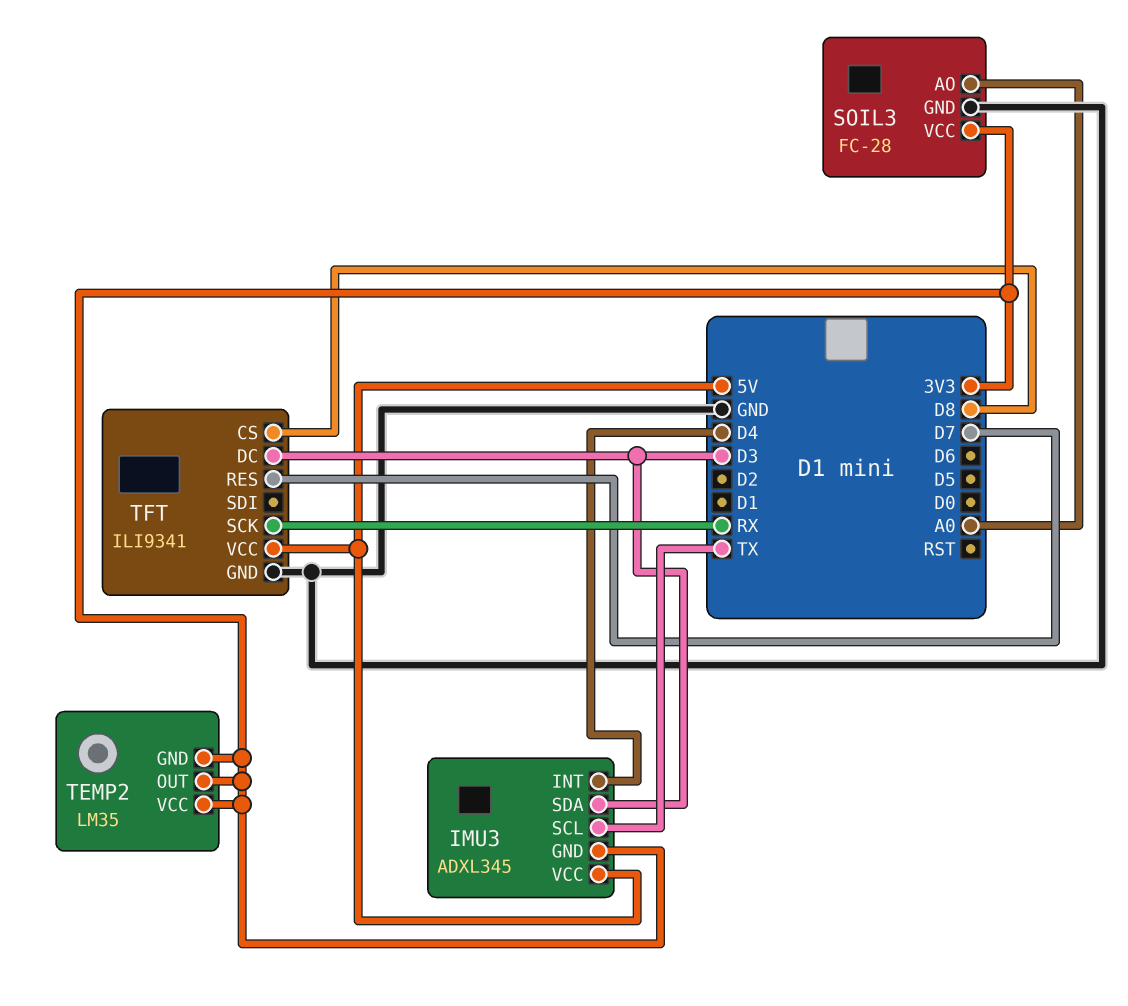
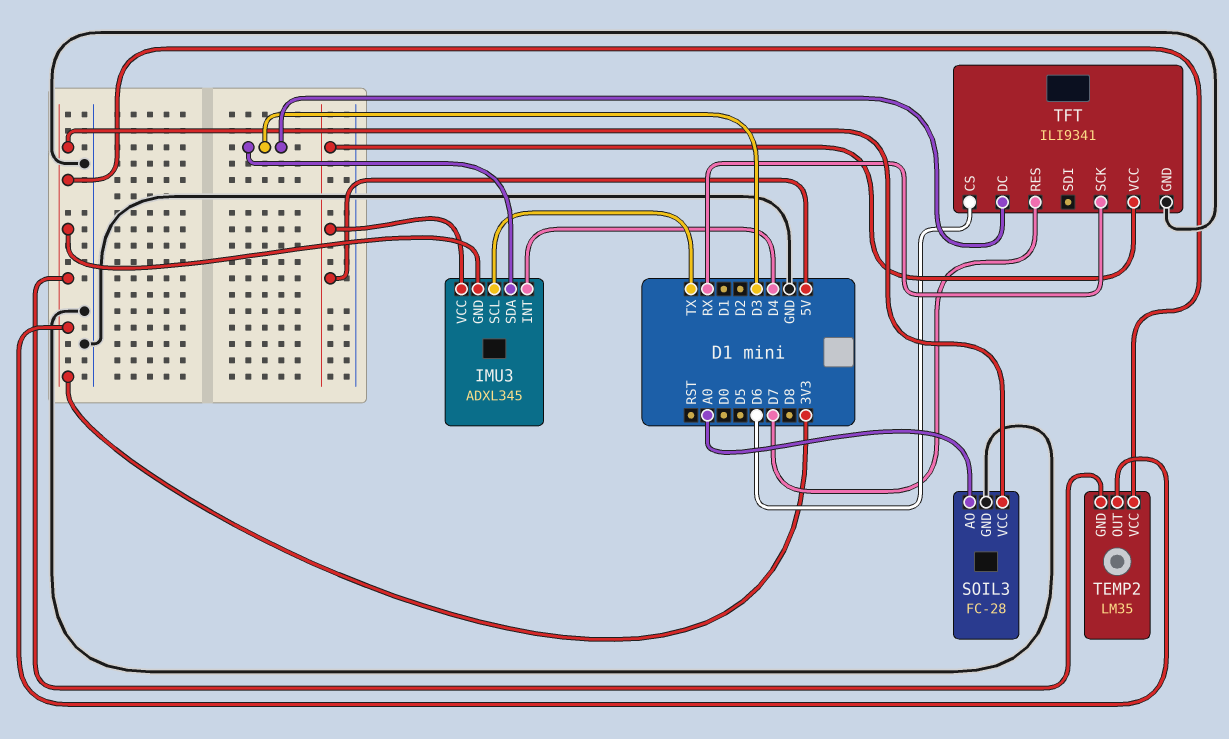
TFT pin CS: D8 -> D6

